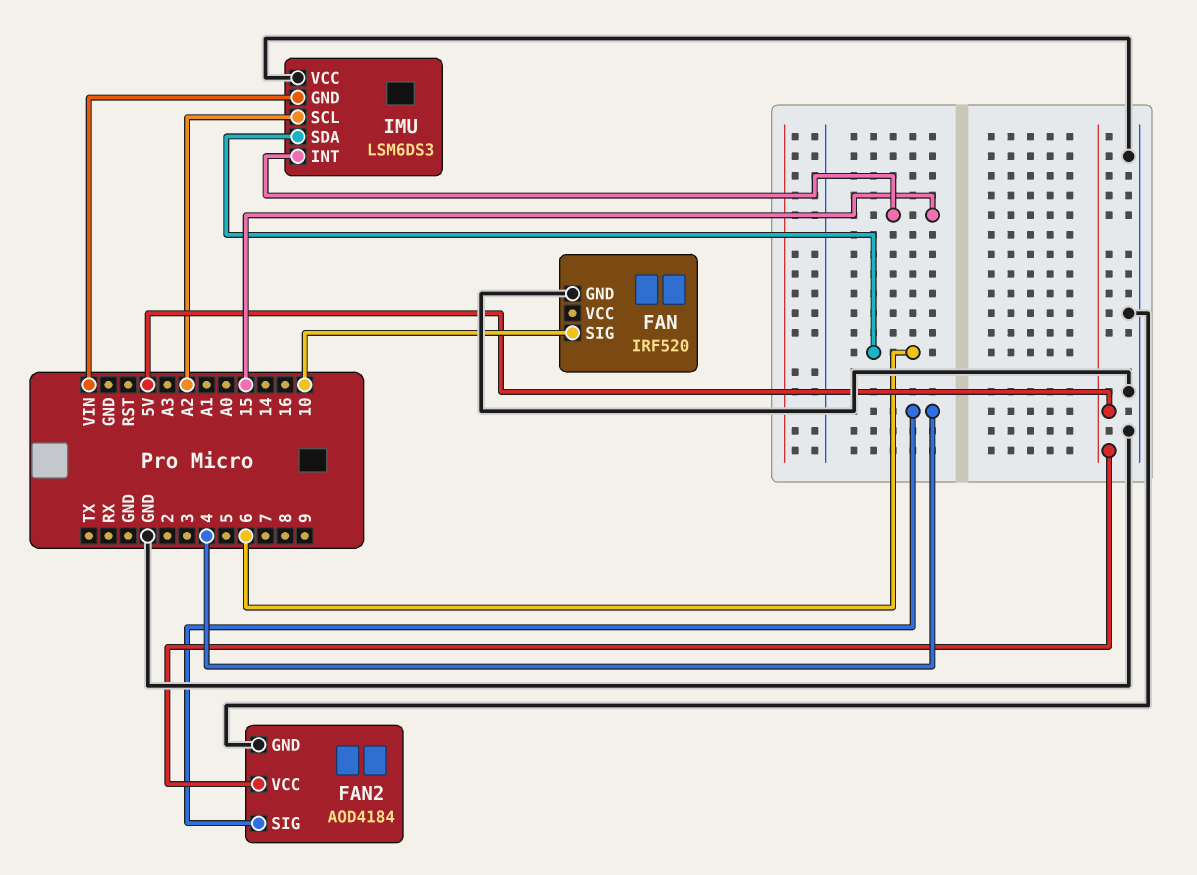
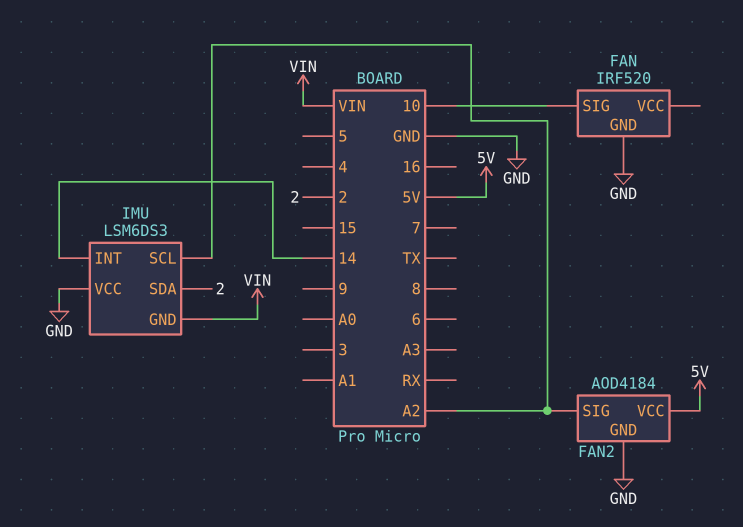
FAN2 pin SIG: 4 -> A2
IMU pin INT: 15 -> 14
IMU pin SDA: 6 -> 2

